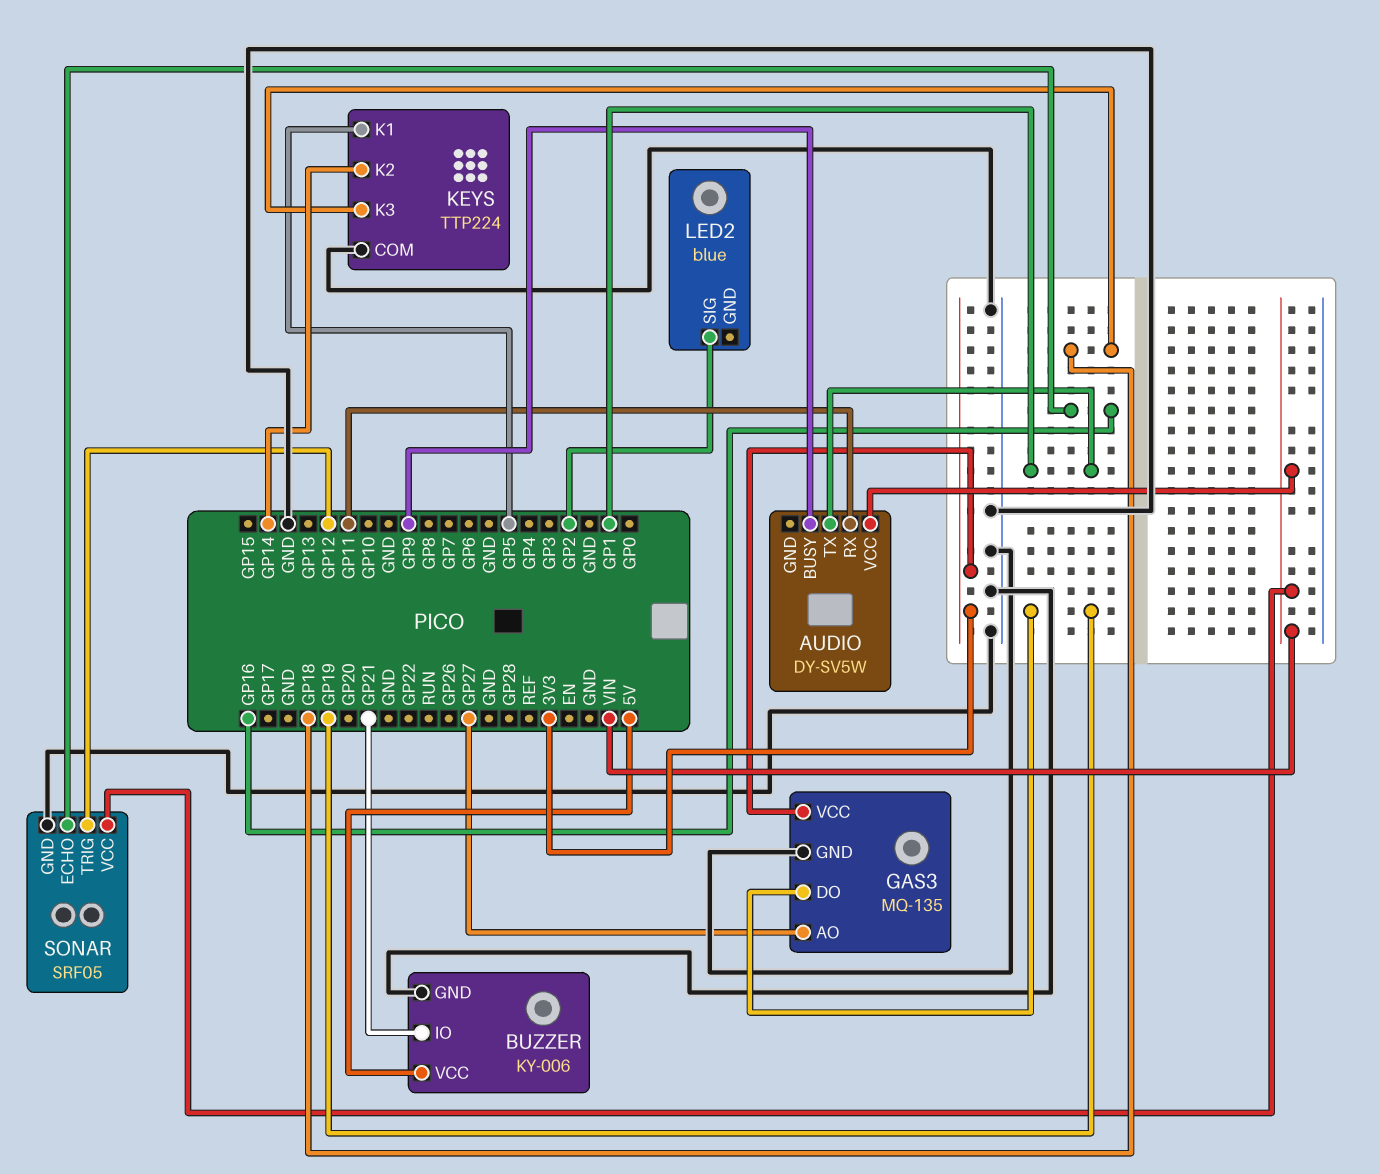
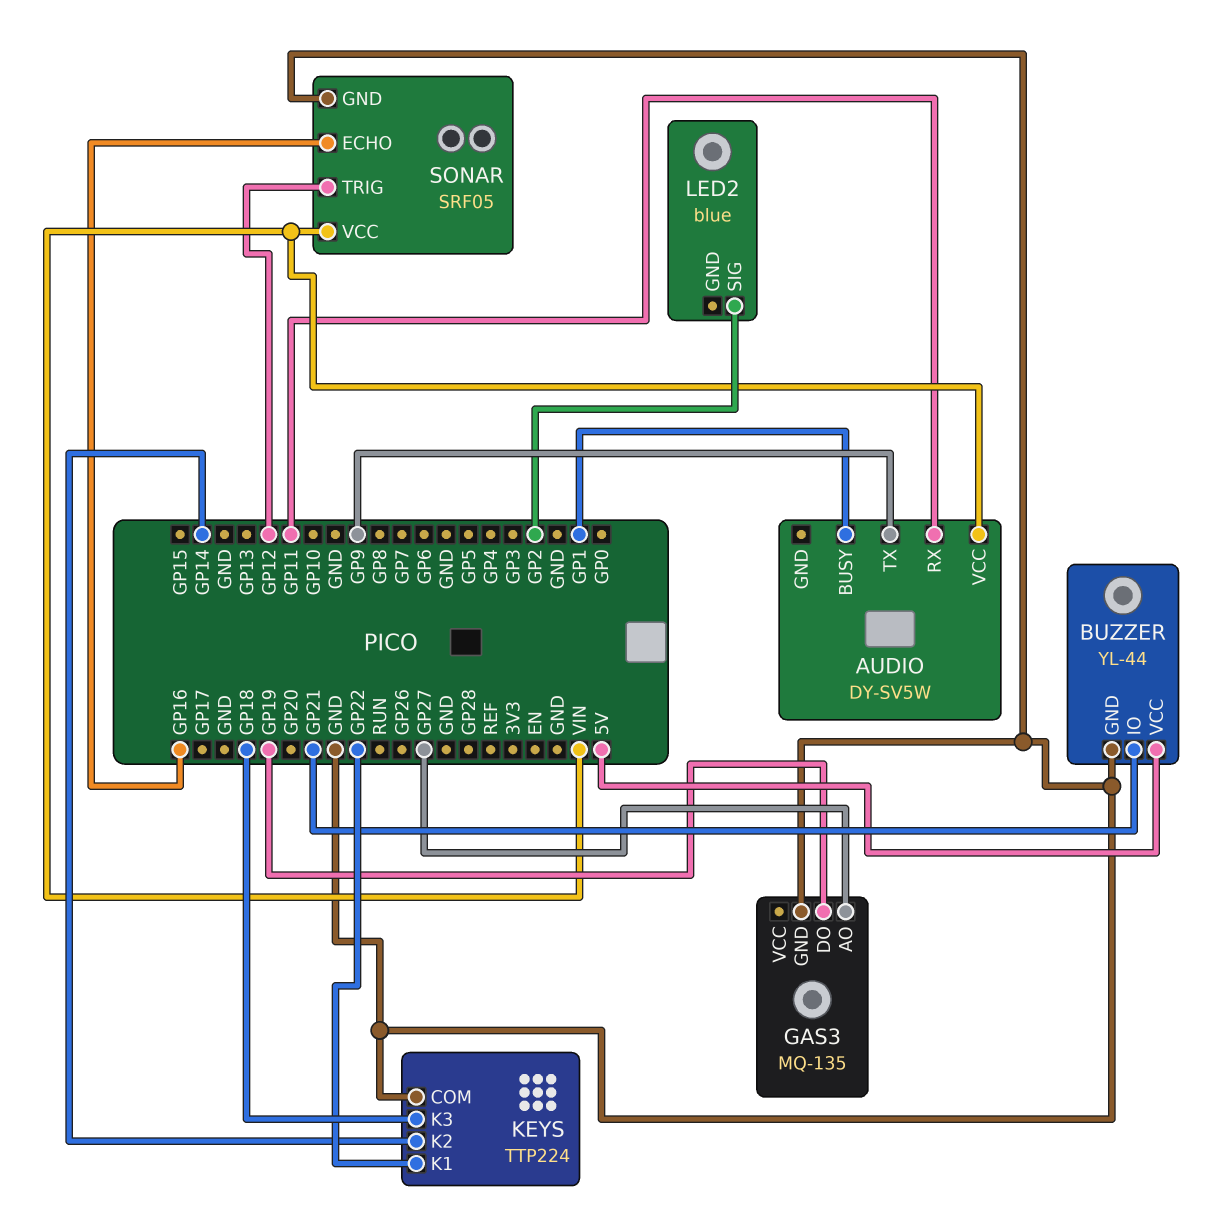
AUDIO pin BUSY: GP9 -> GP1
AUDIO pin TX: GP1 -> GP9
BUZZER: KY-006 -> YL-44
GAS3 pin VCC: 3V3 -> none
KEYS pin K1: GP5 -> GP22

